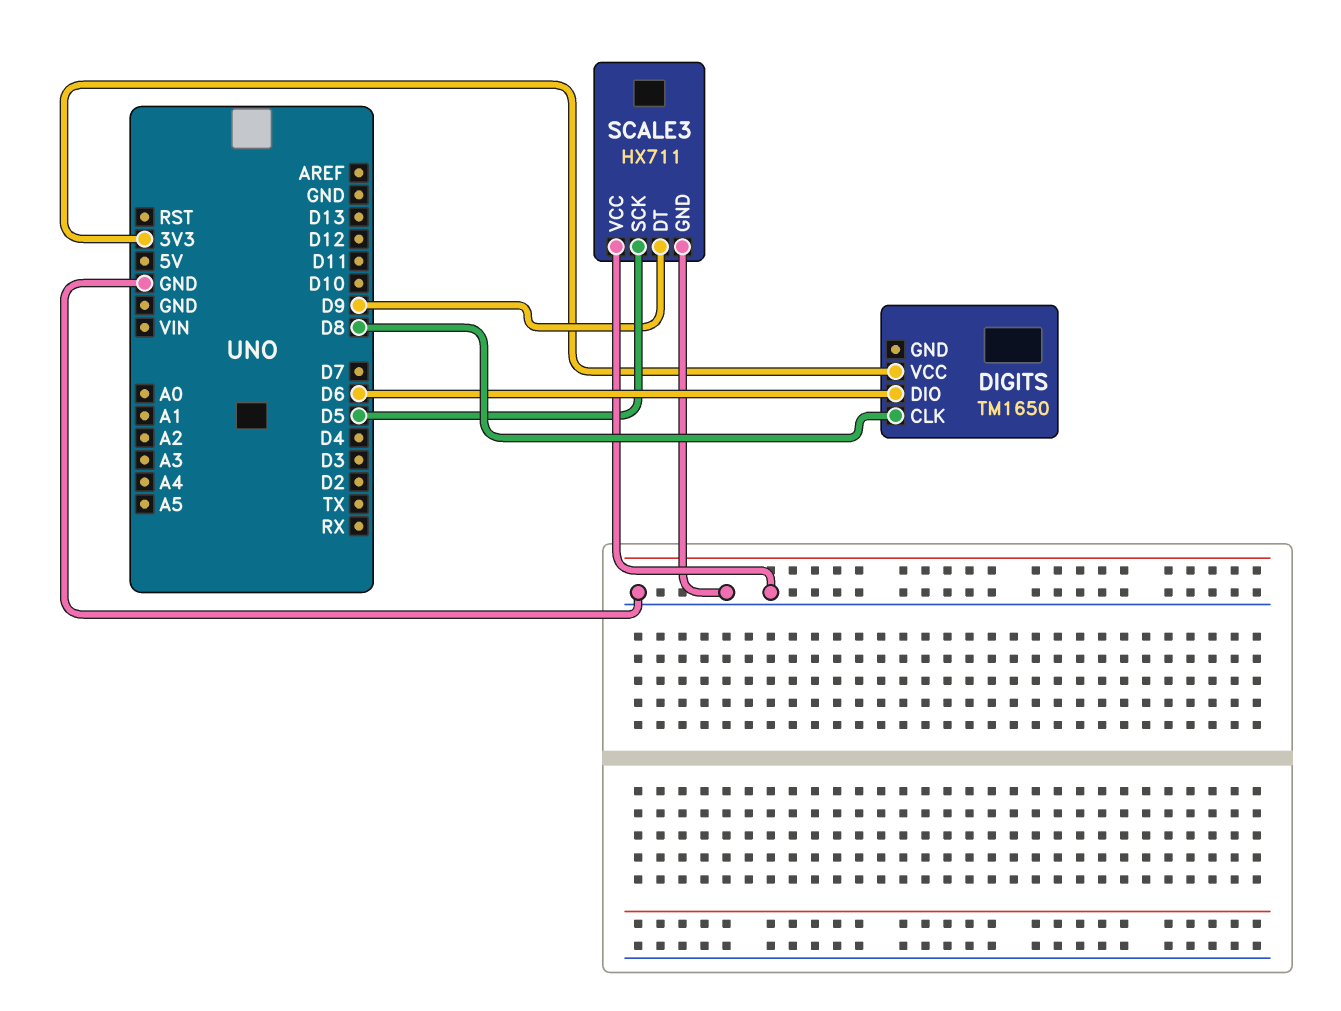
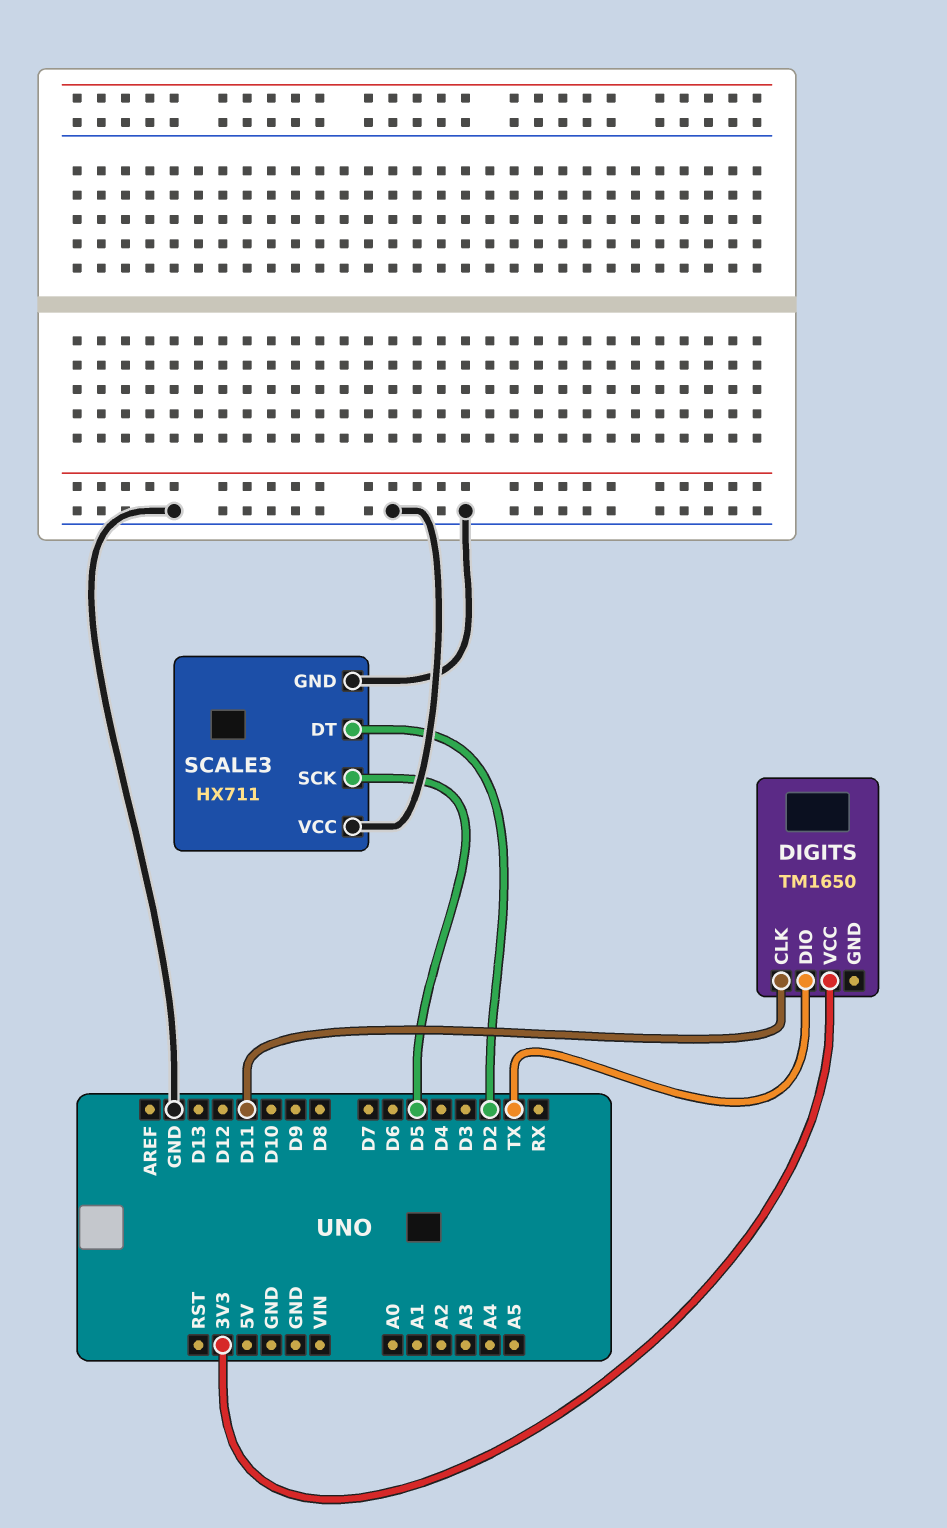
DIGITS pin CLK: D8 -> D11
DIGITS pin DIO: D6 -> TX
SCALE3 pin DT: D9 -> D2

